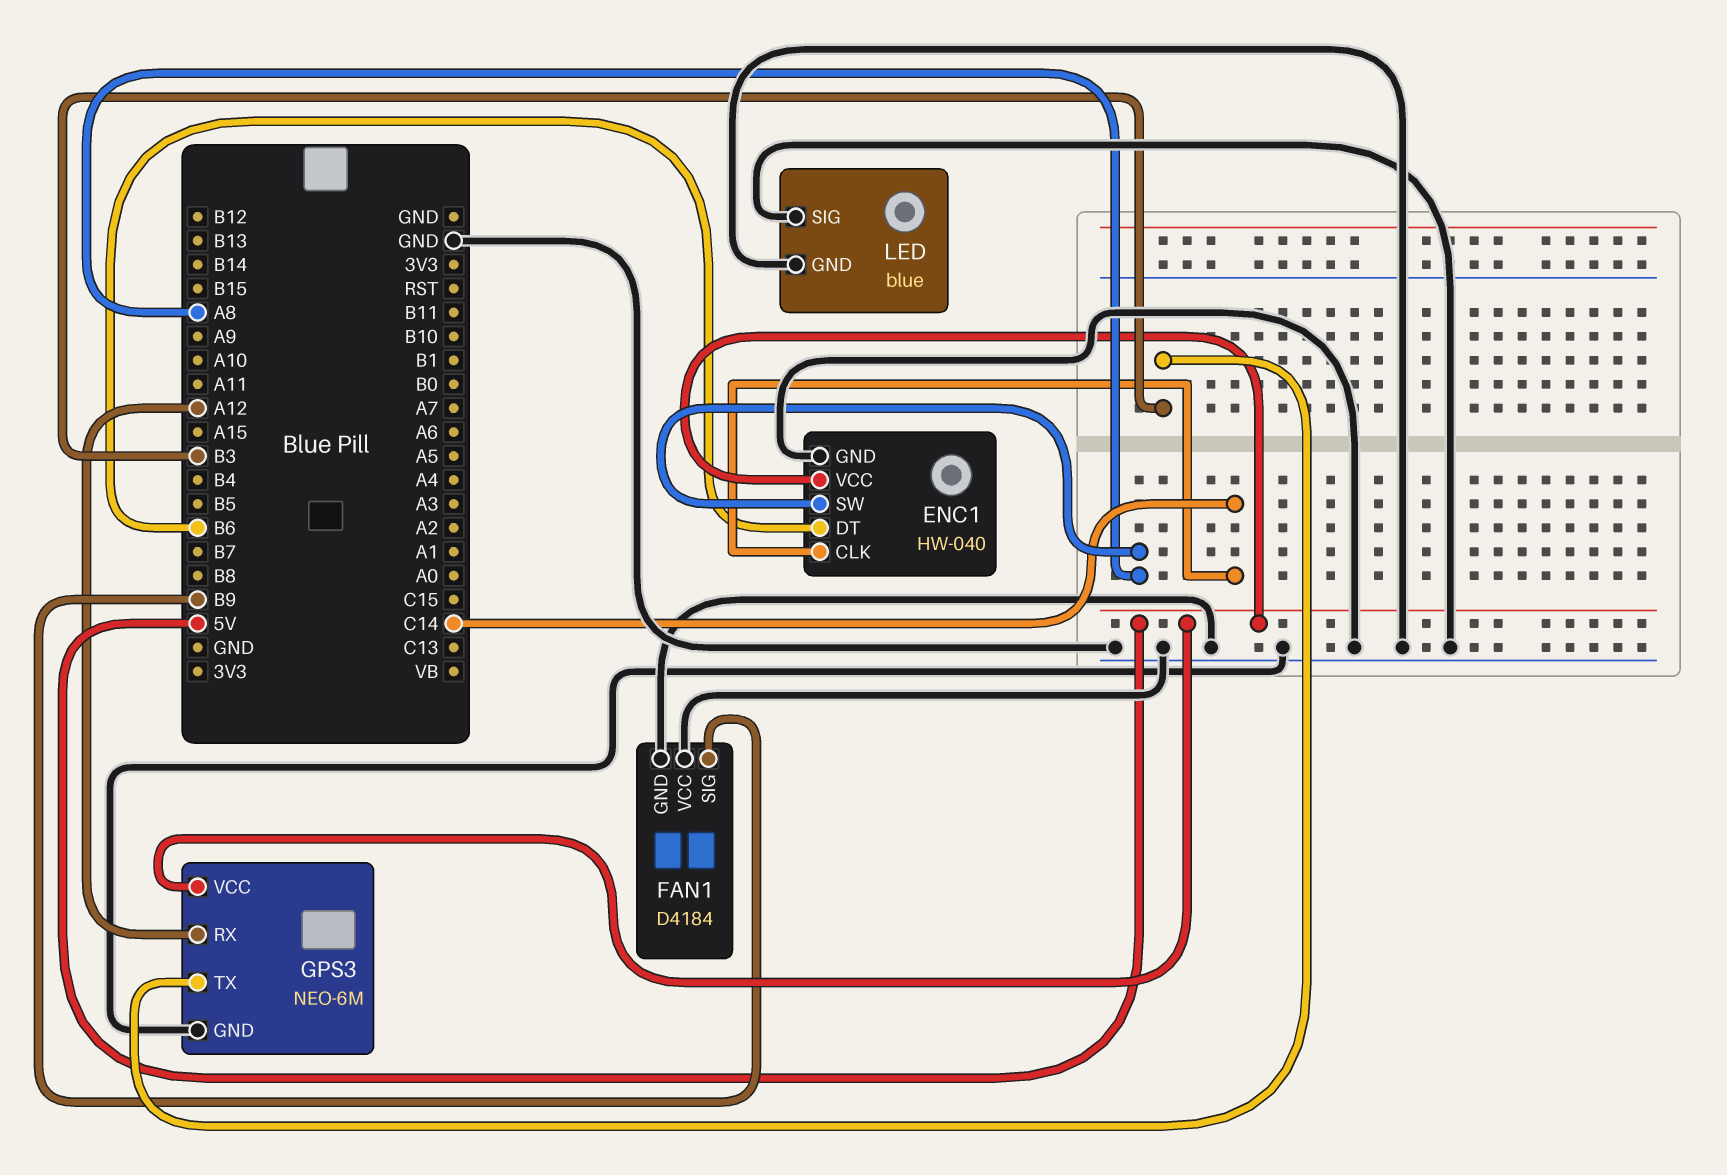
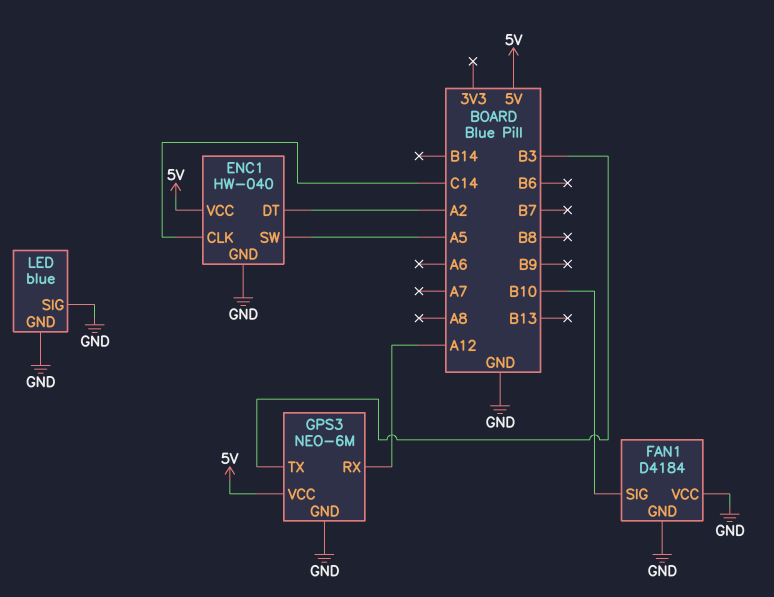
ENC1 pin DT: B6 -> A2
ENC1 pin SW: A8 -> A5
FAN1 pin SIG: B9 -> B10

